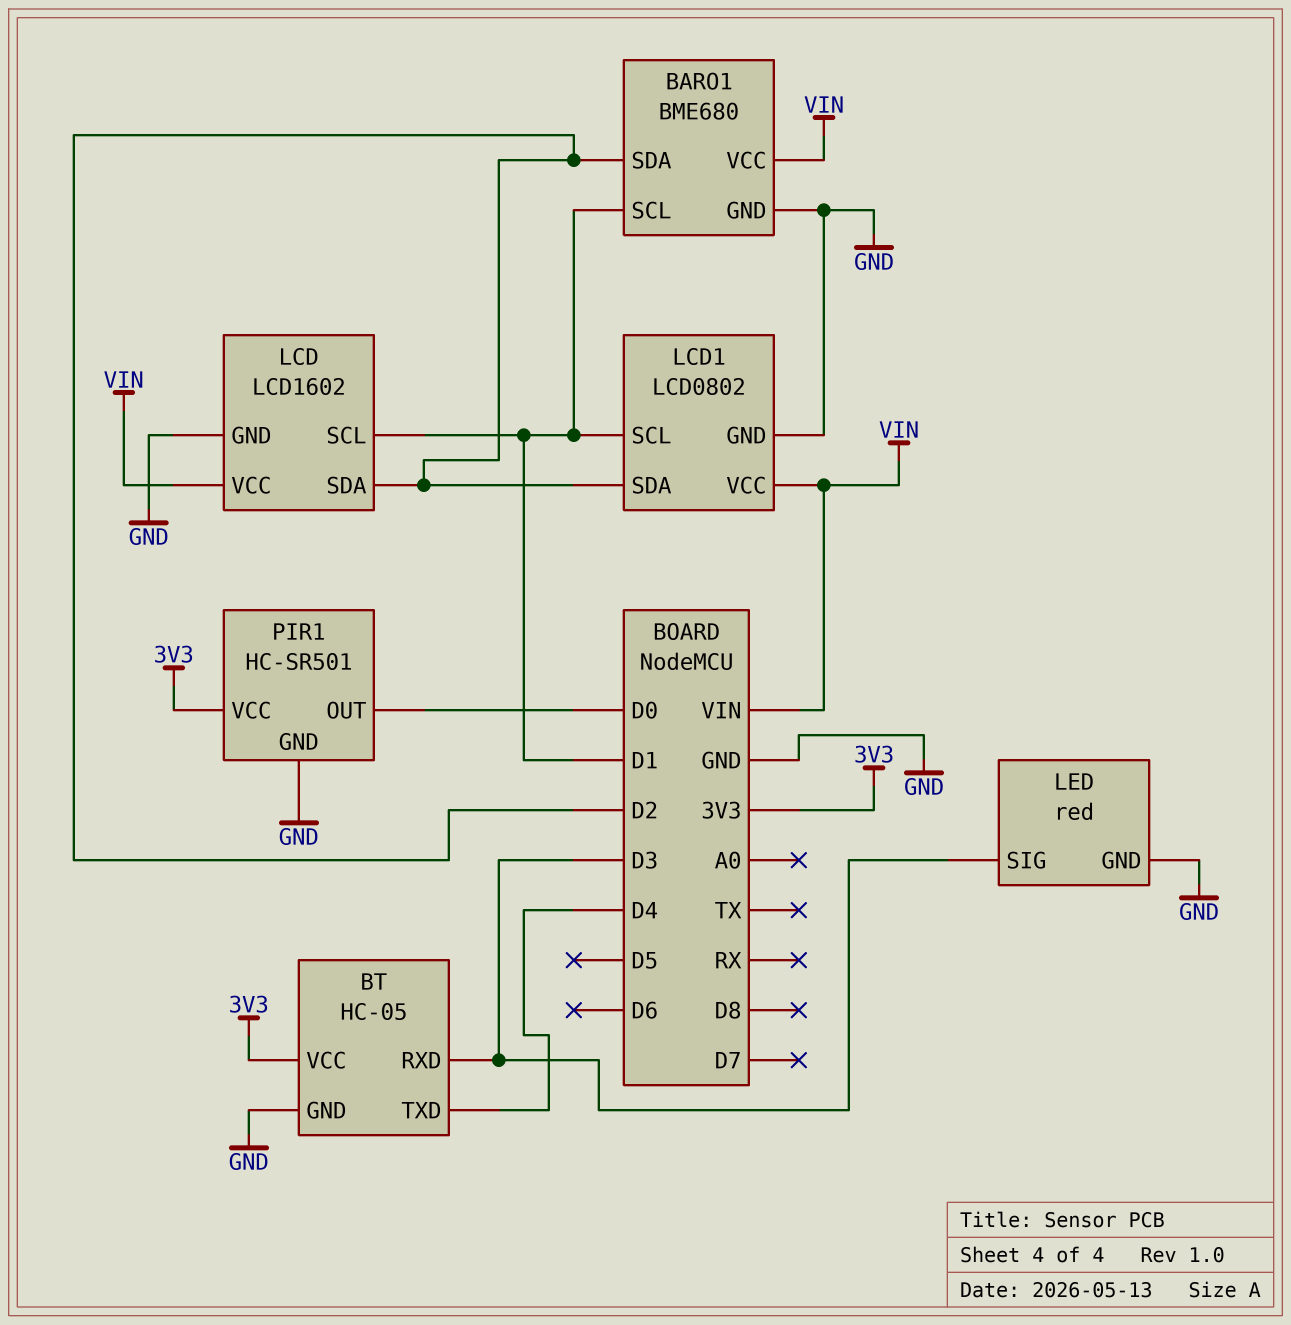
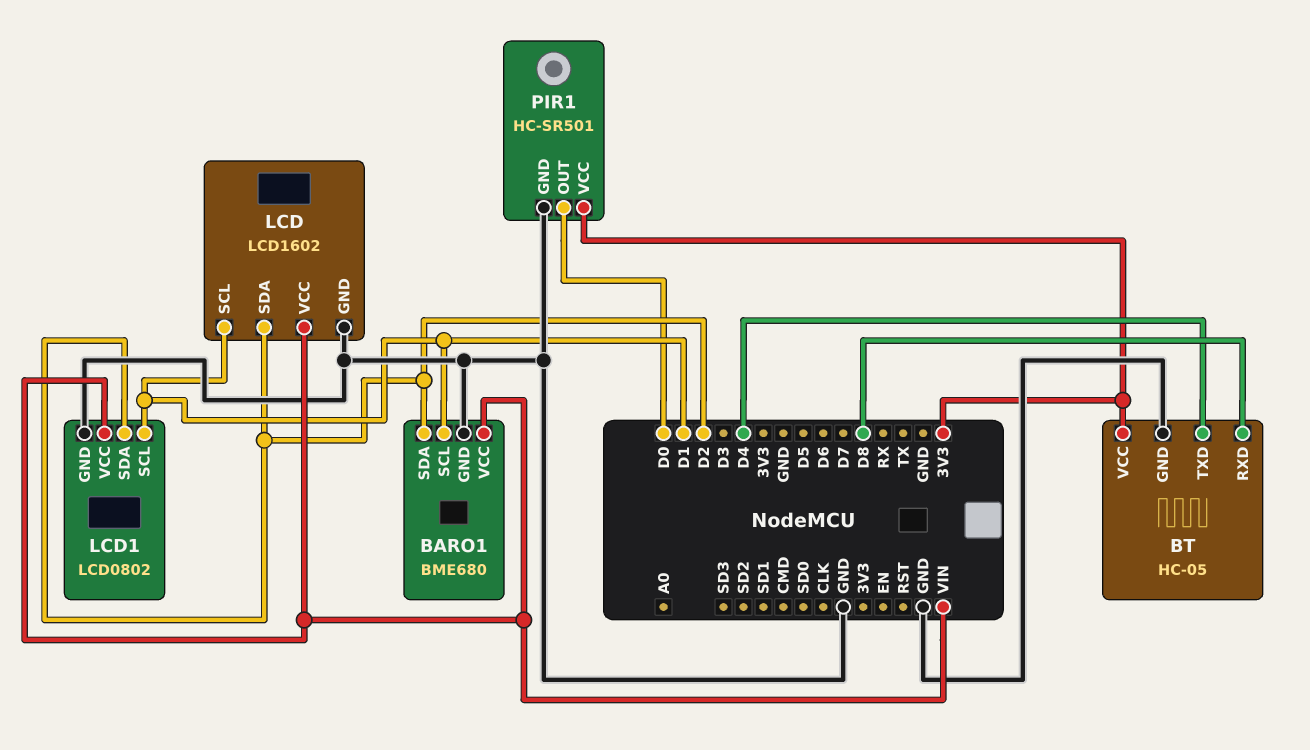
BT pin RXD: D3 -> D8
LED: red -> none
LED pin GND: GND -> none
LED pin SIG: D3 -> none

